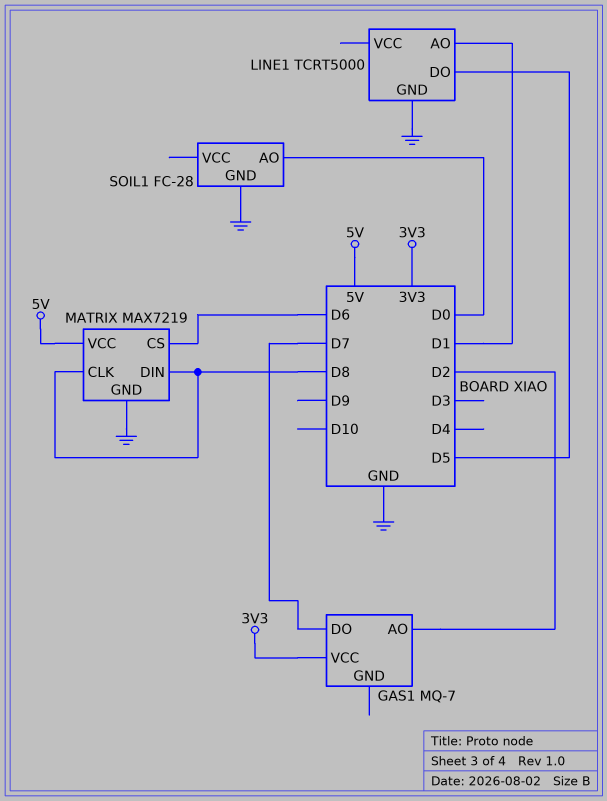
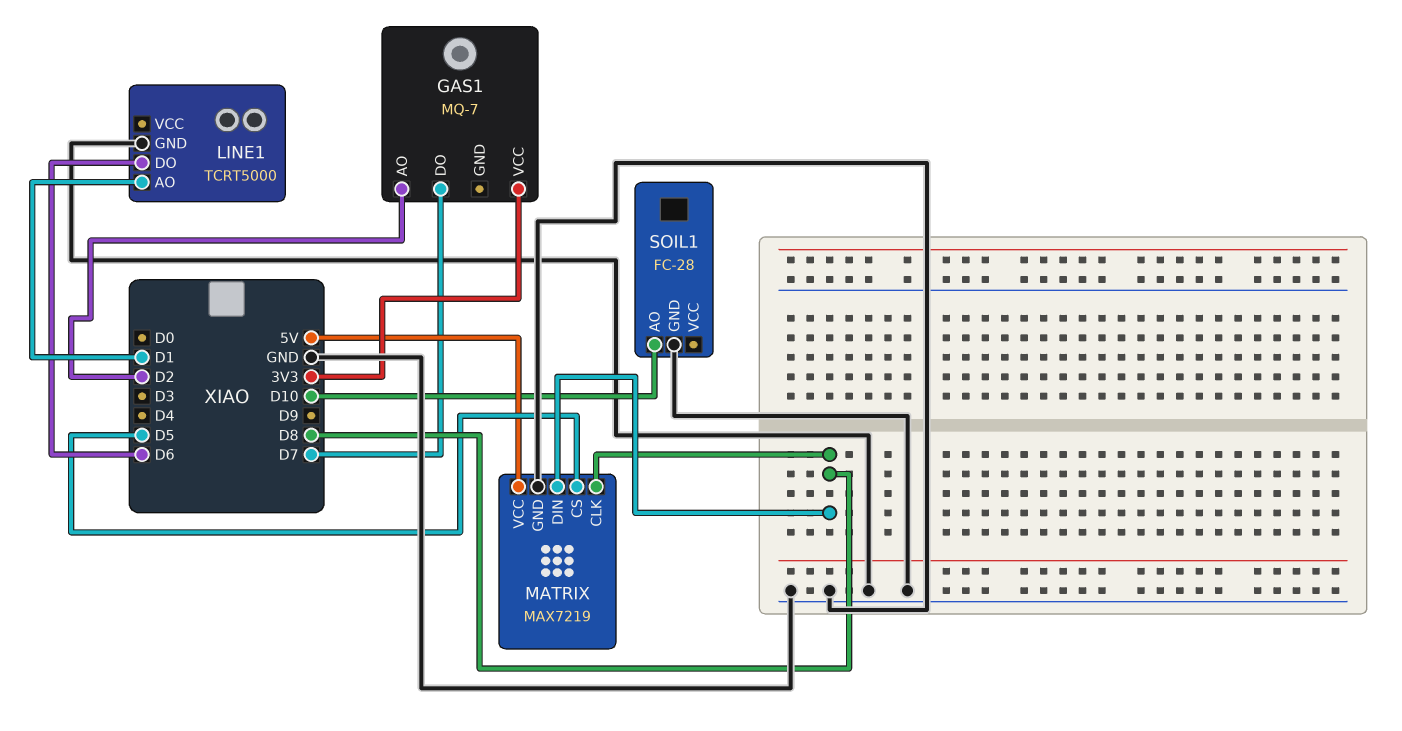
LINE1 pin DO: D5 -> D6
MATRIX pin CS: D6 -> D5
SOIL1 pin AO: D0 -> D10

